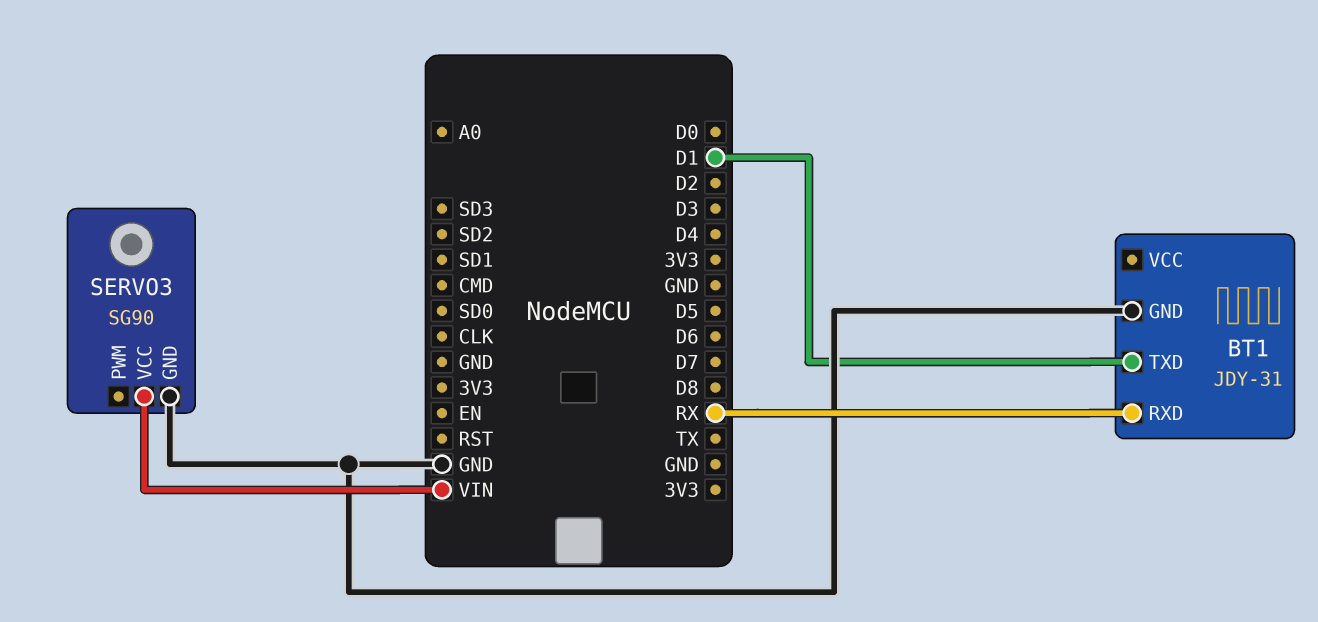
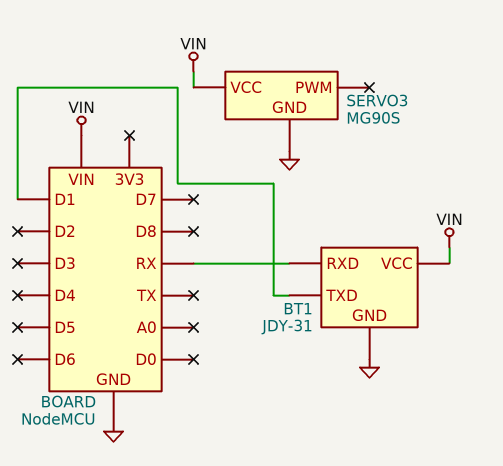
BT1 pin VCC: none -> VIN
SERVO3: SG90 -> MG90S

